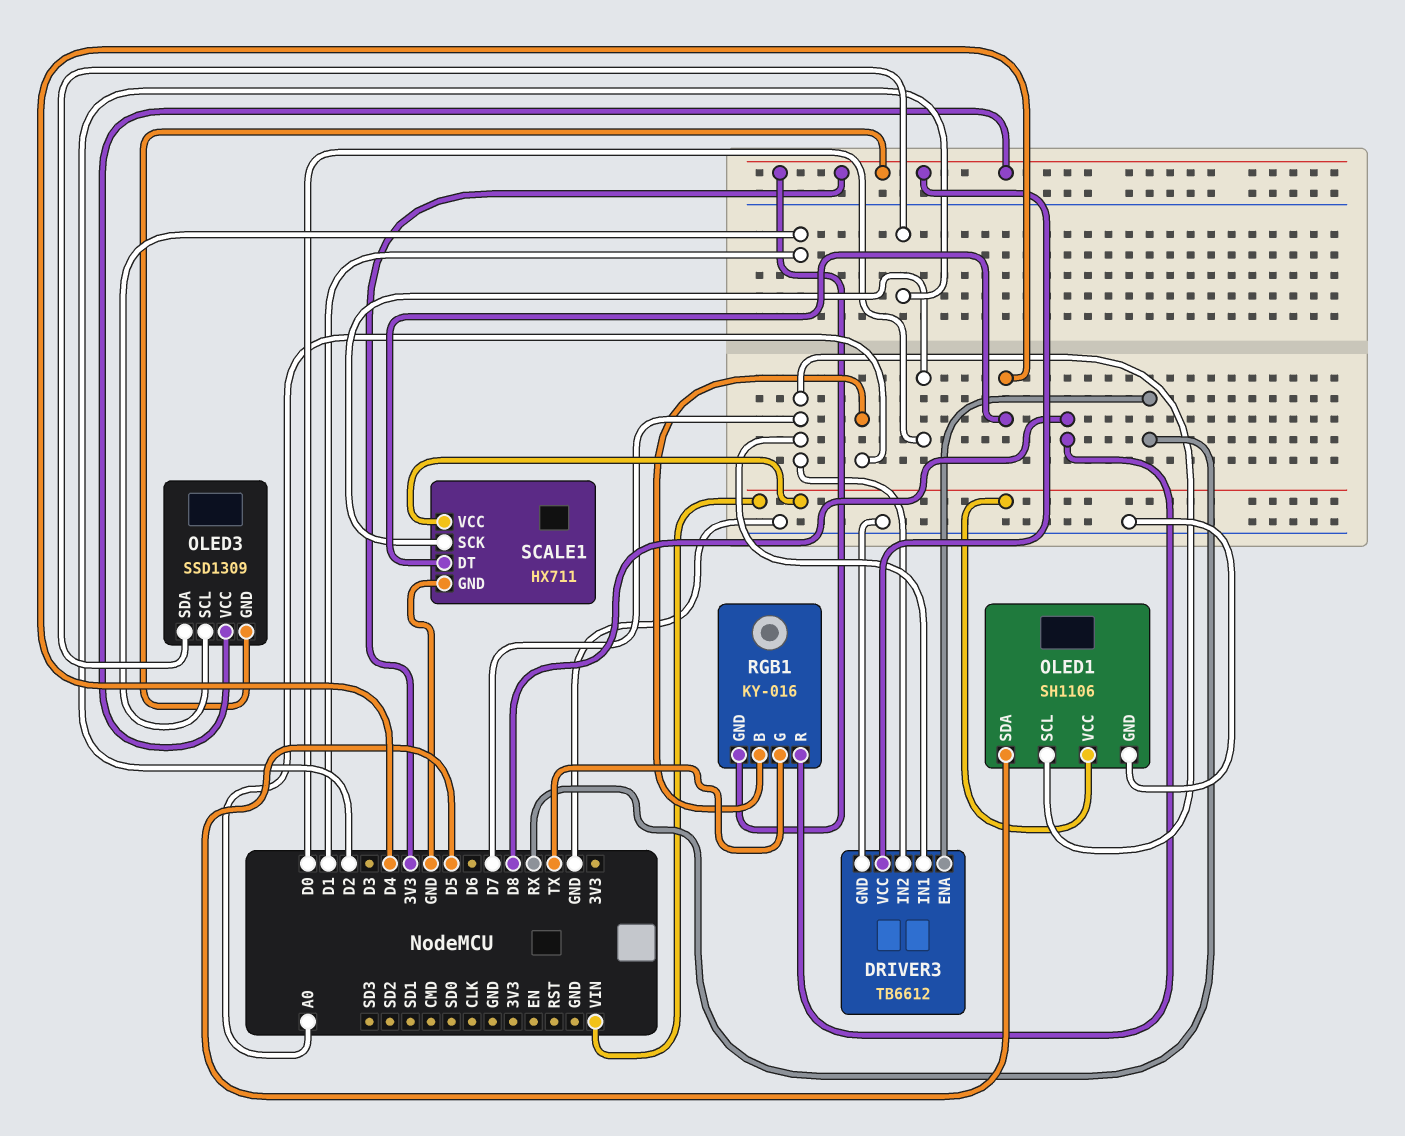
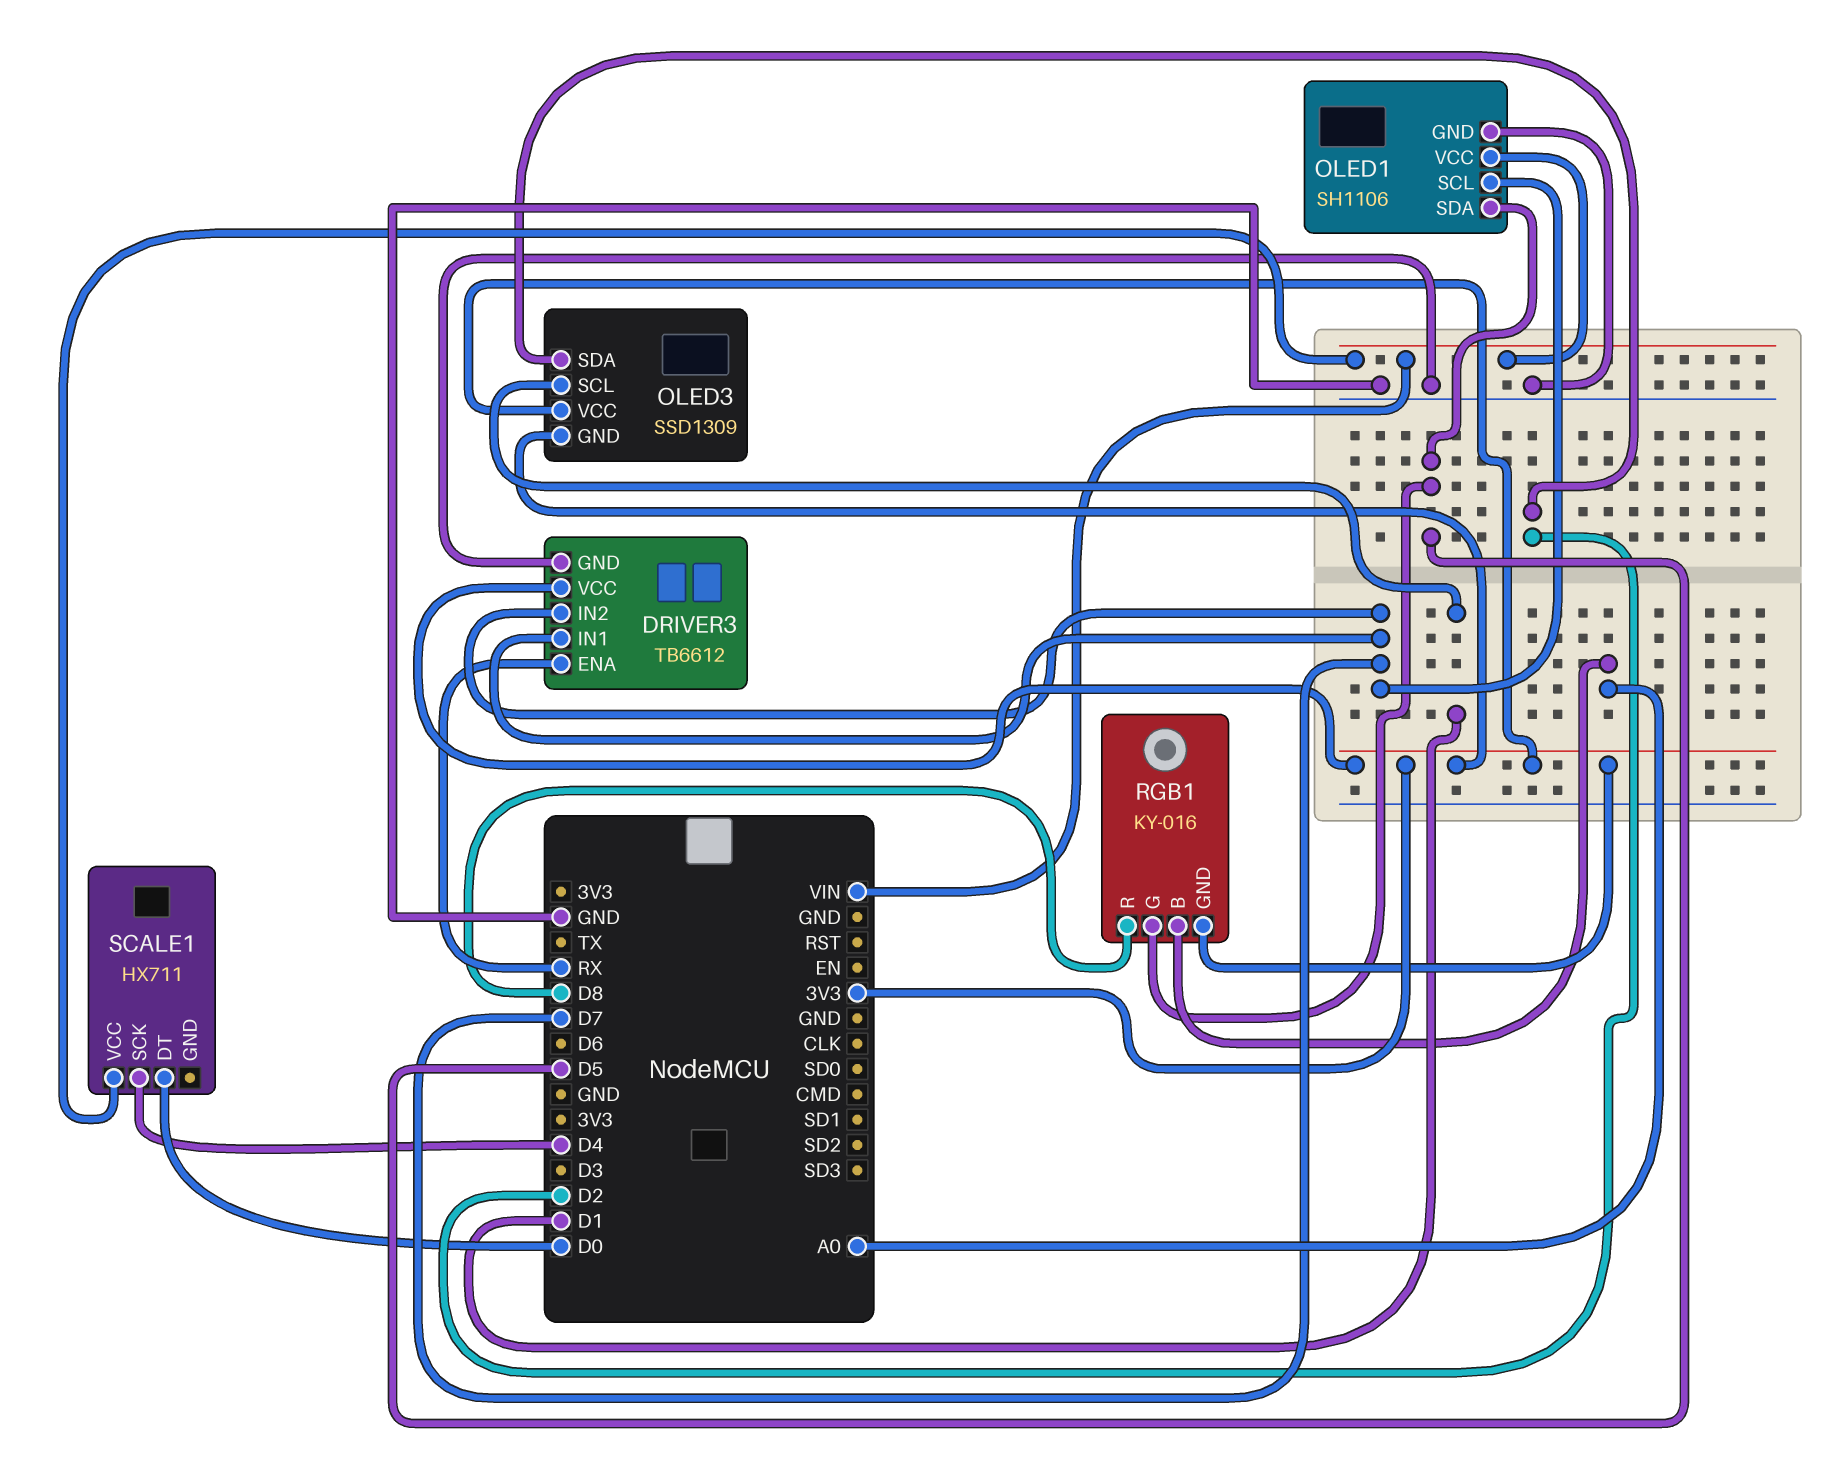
RGB1 pin G: TX -> D5
SCALE1 pin DT: D4 -> D0
SCALE1 pin GND: GND -> none
SCALE1 pin SCK: D0 -> D4

